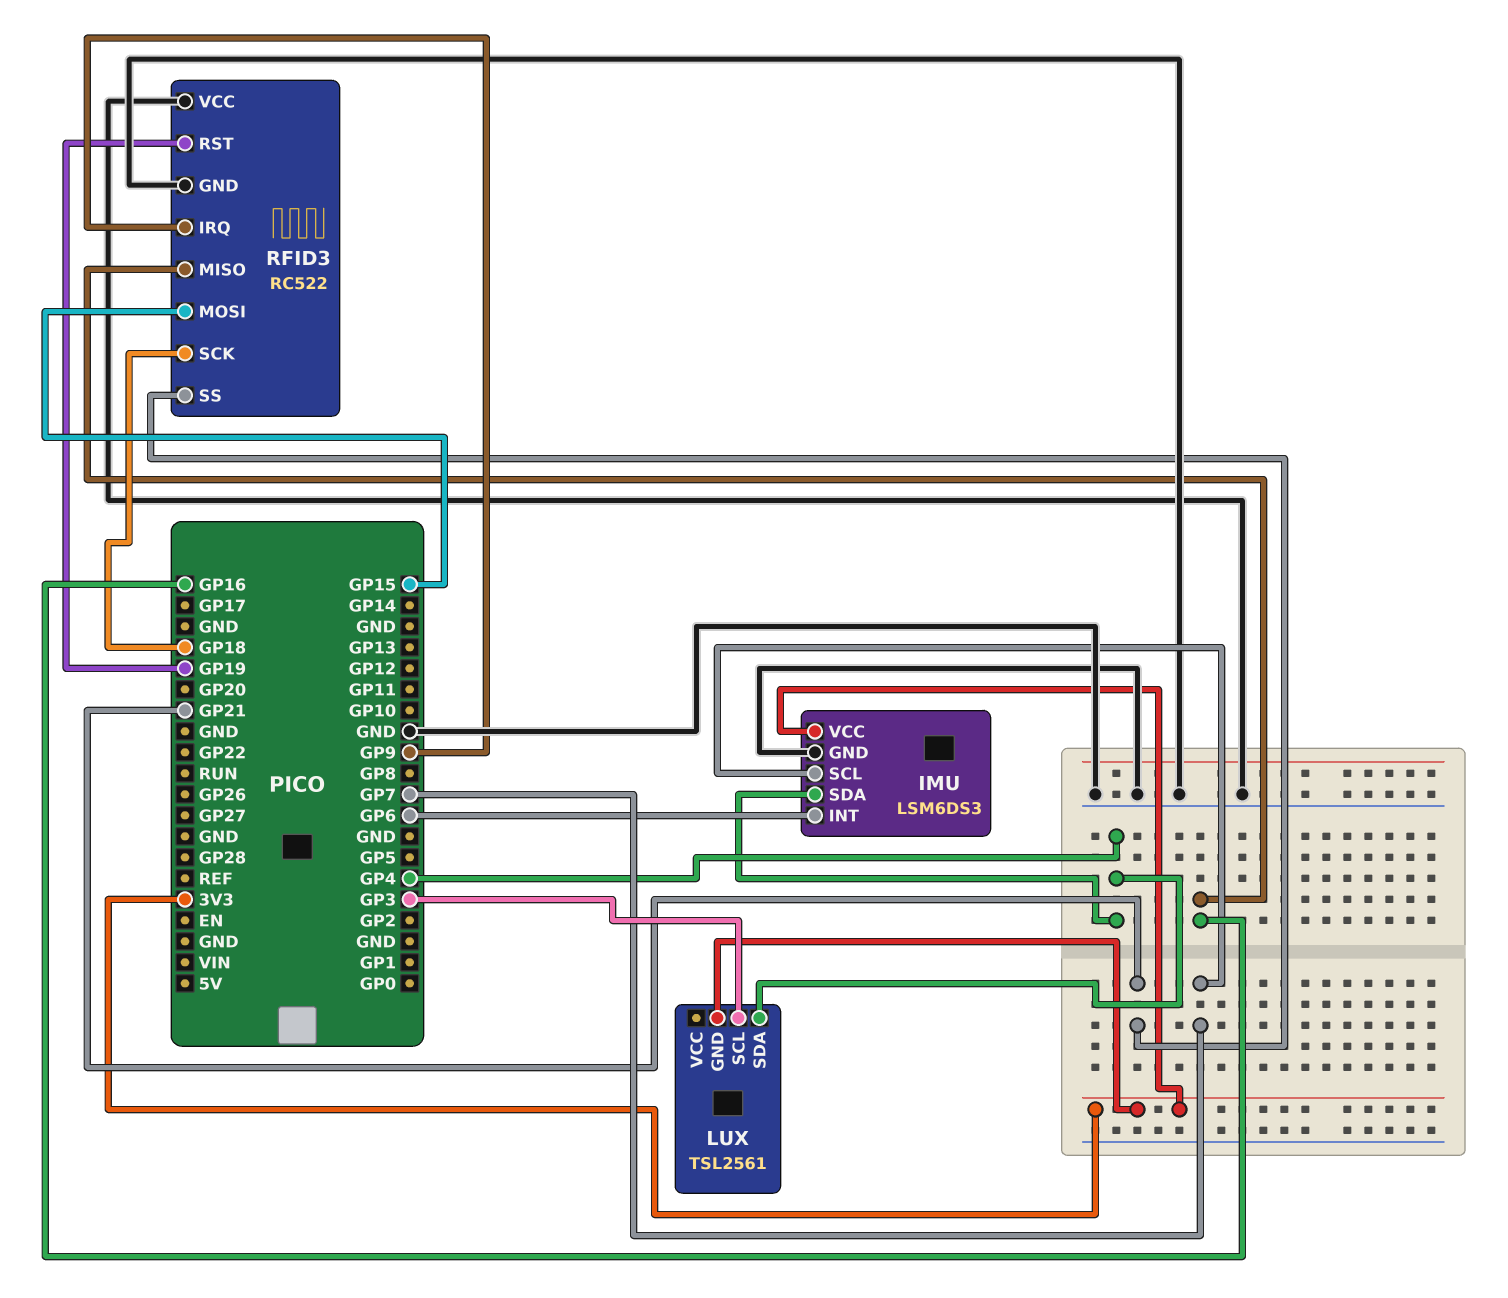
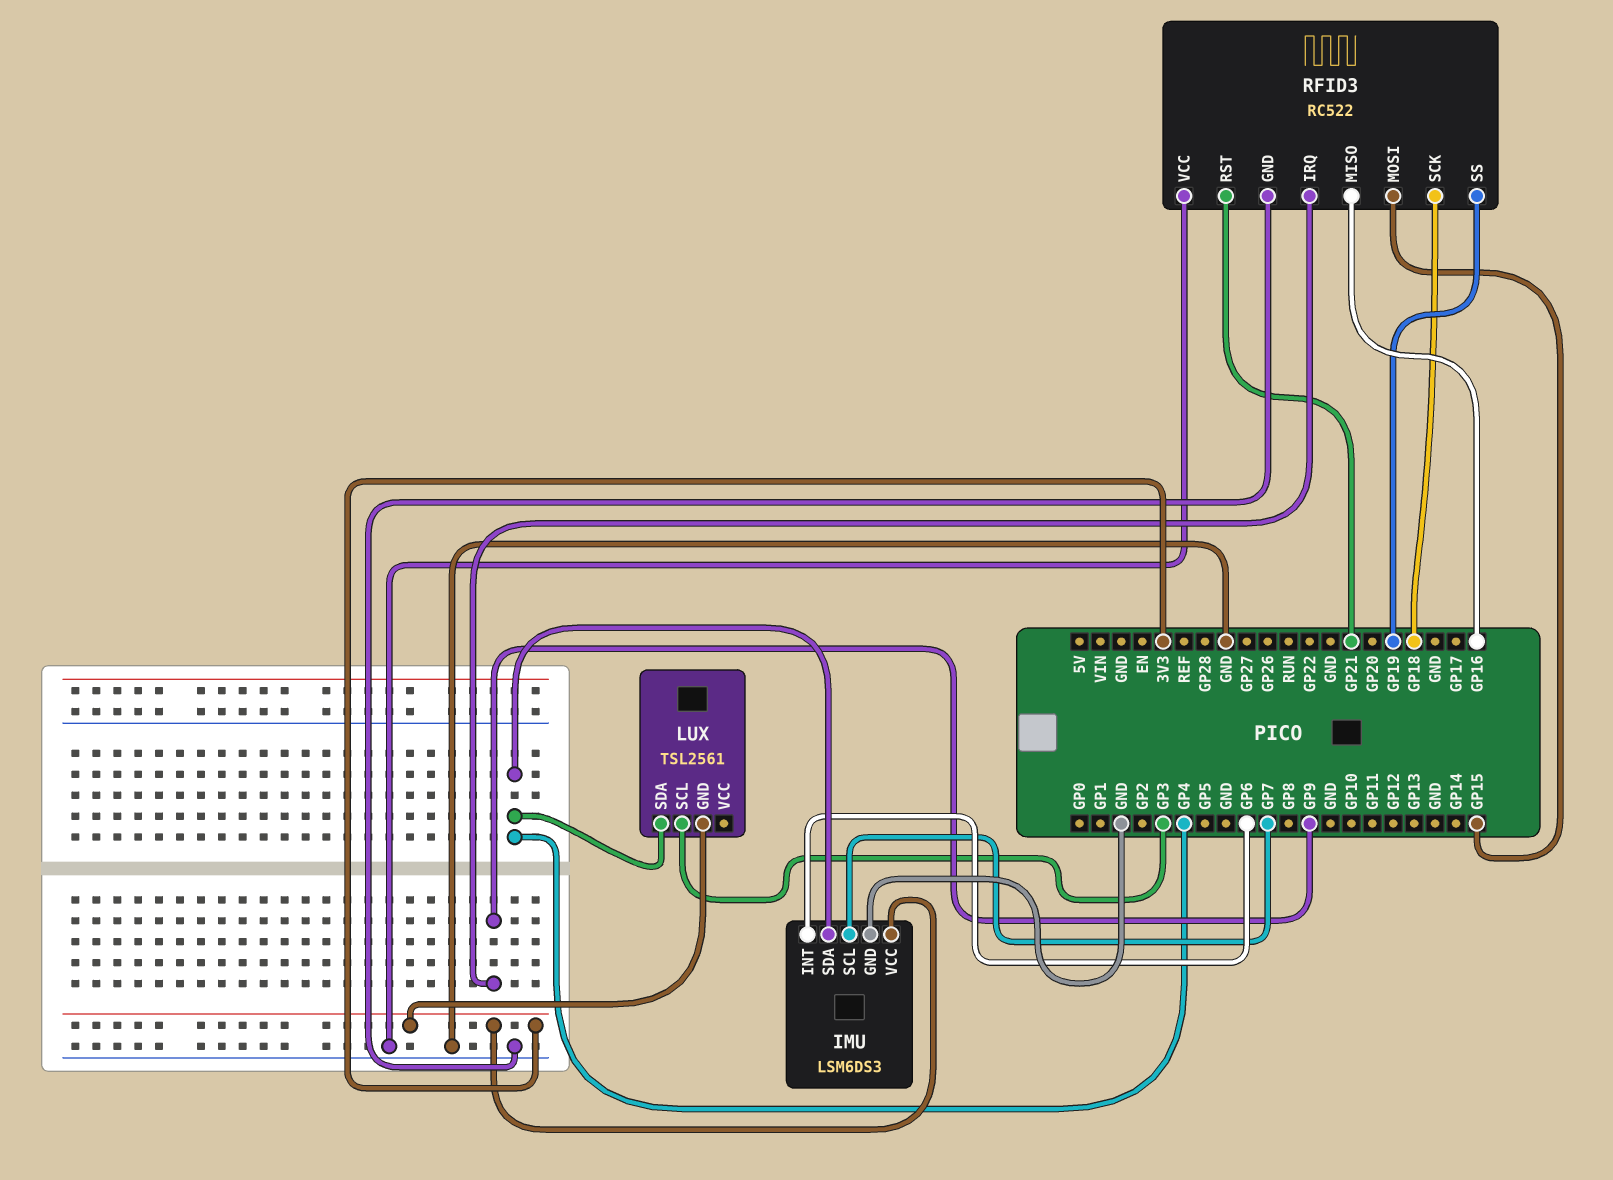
RFID3 pin RST: GP19 -> GP21
RFID3 pin SS: GP21 -> GP19

